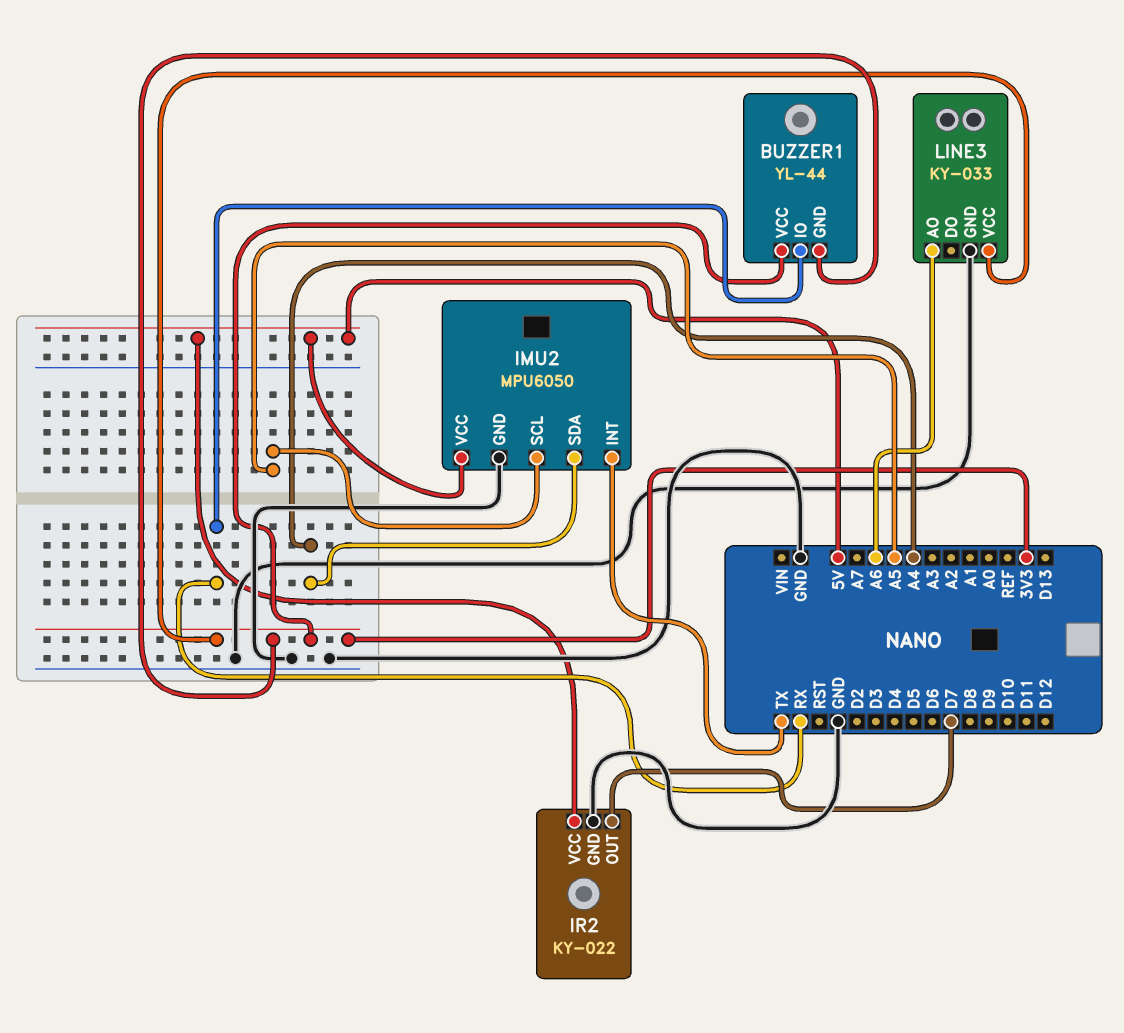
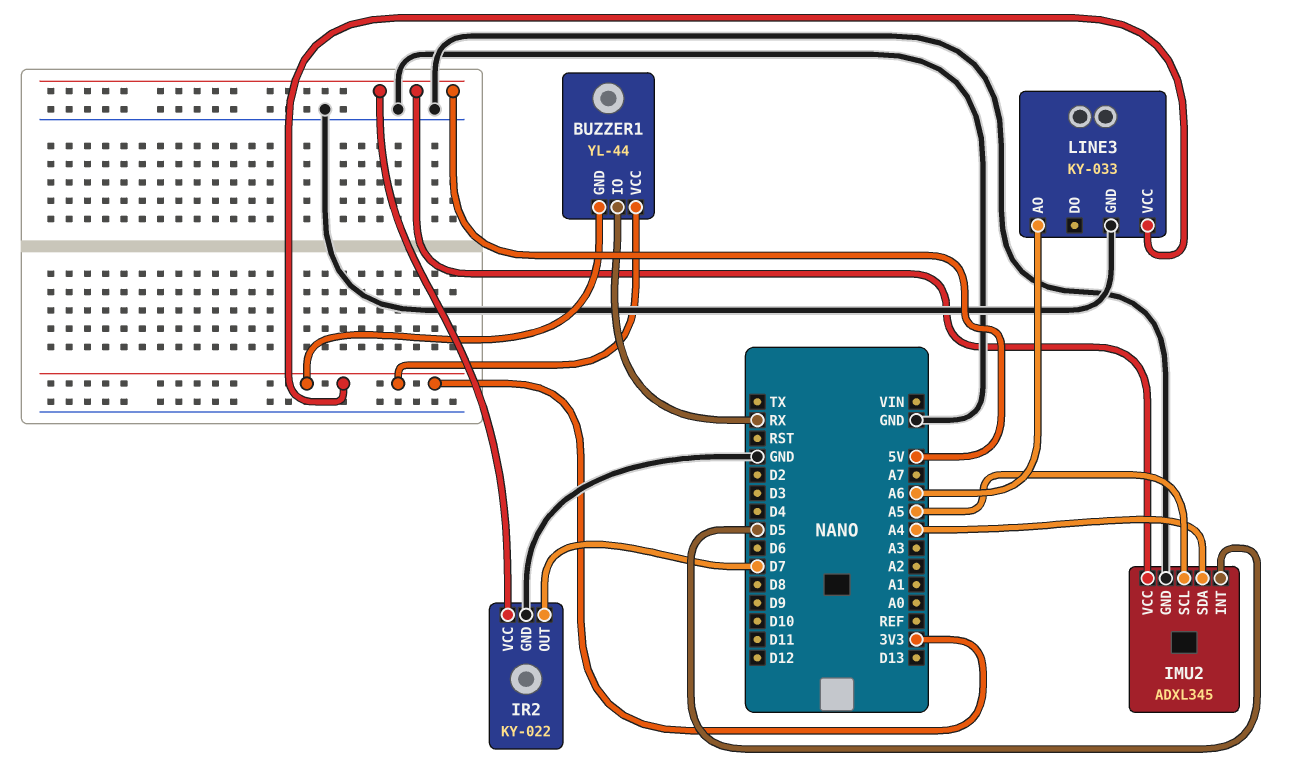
IMU2: MPU6050 -> ADXL345
IMU2 pin INT: TX -> D5

